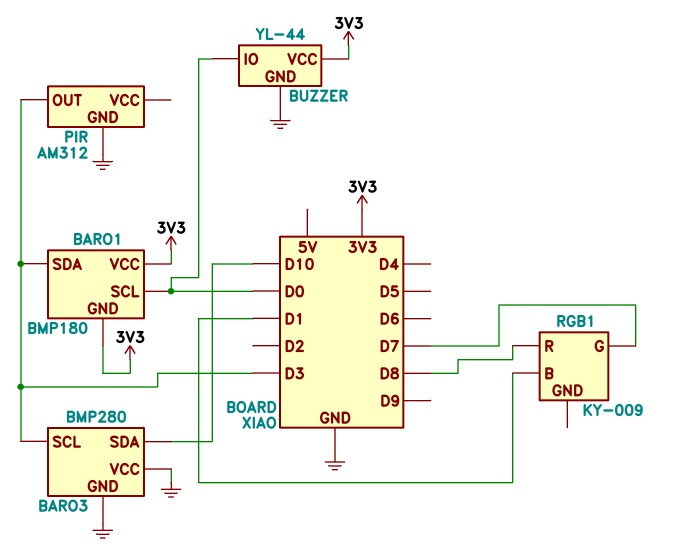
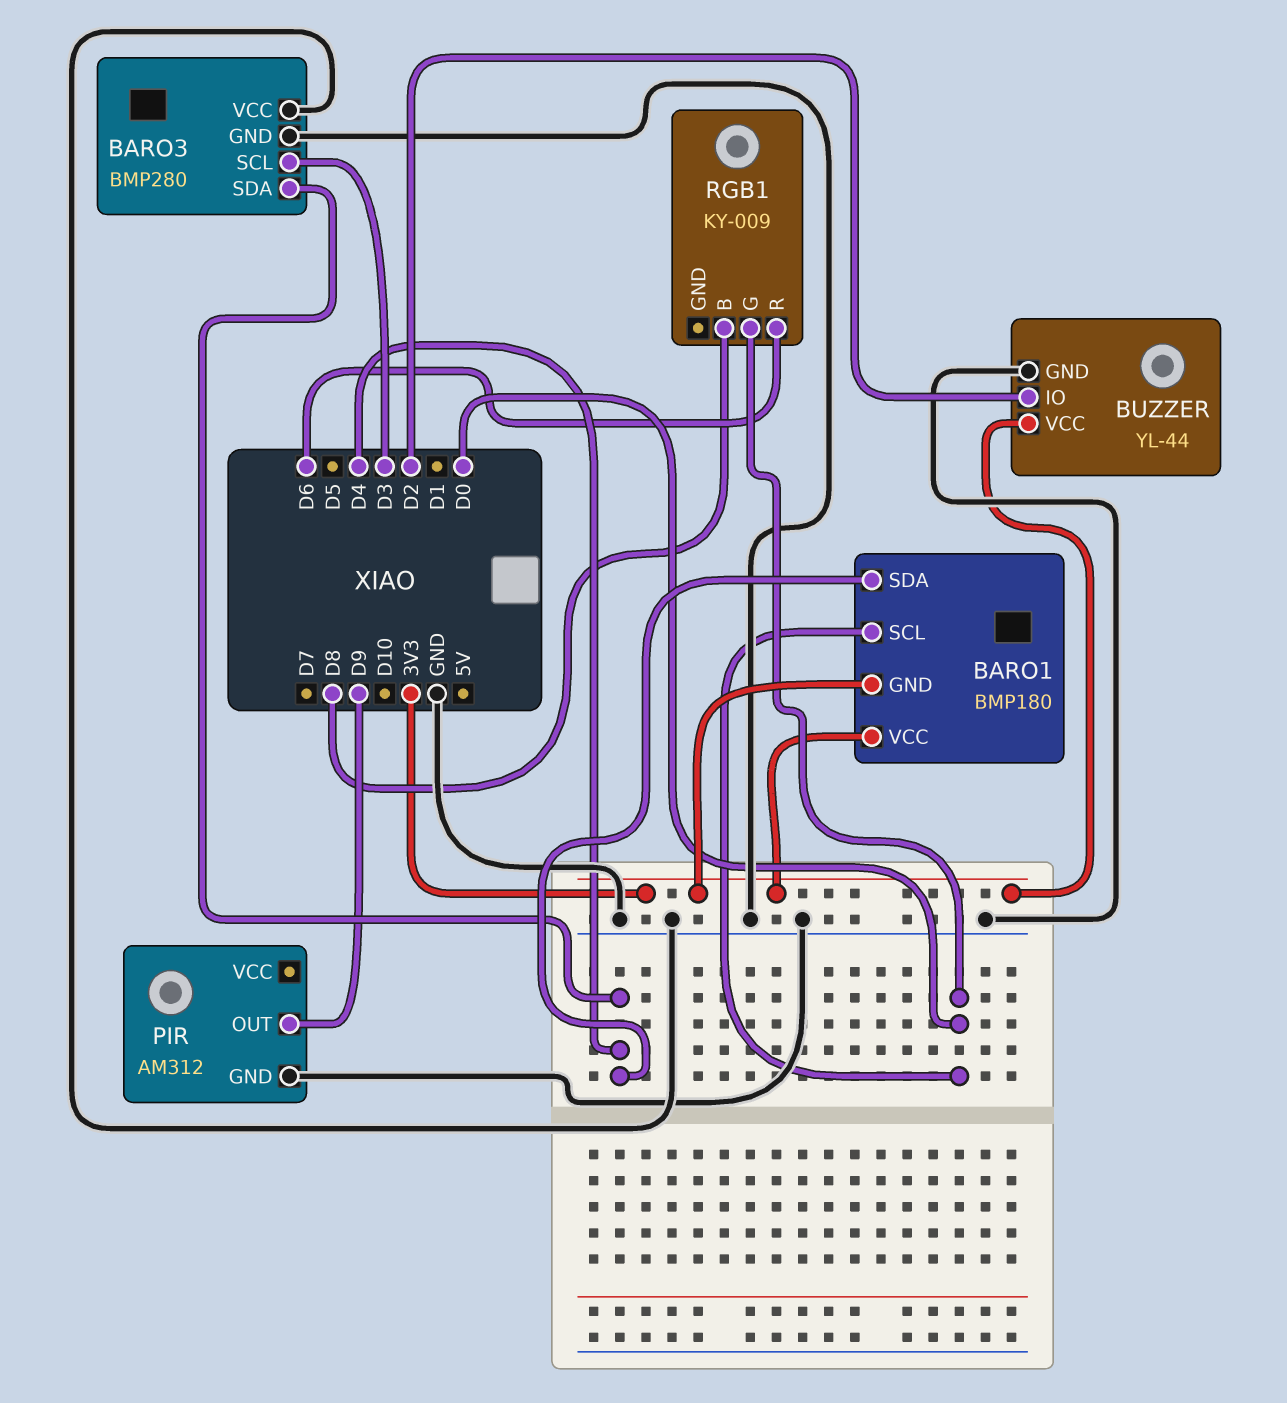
BARO1 pin SDA: D3 -> D4
BARO3 pin SDA: D10 -> D4
BUZZER pin IO: D0 -> D2
PIR pin OUT: D3 -> D9
RGB1 pin B: D1 -> D8
RGB1 pin G: D7 -> D0
RGB1 pin R: D8 -> D6

